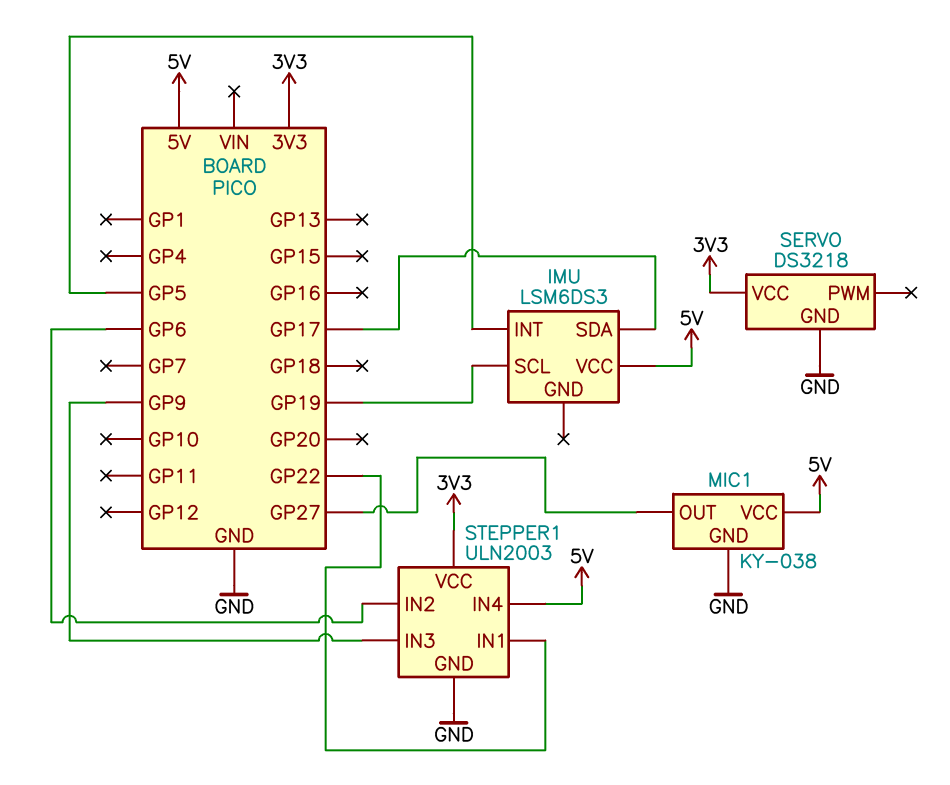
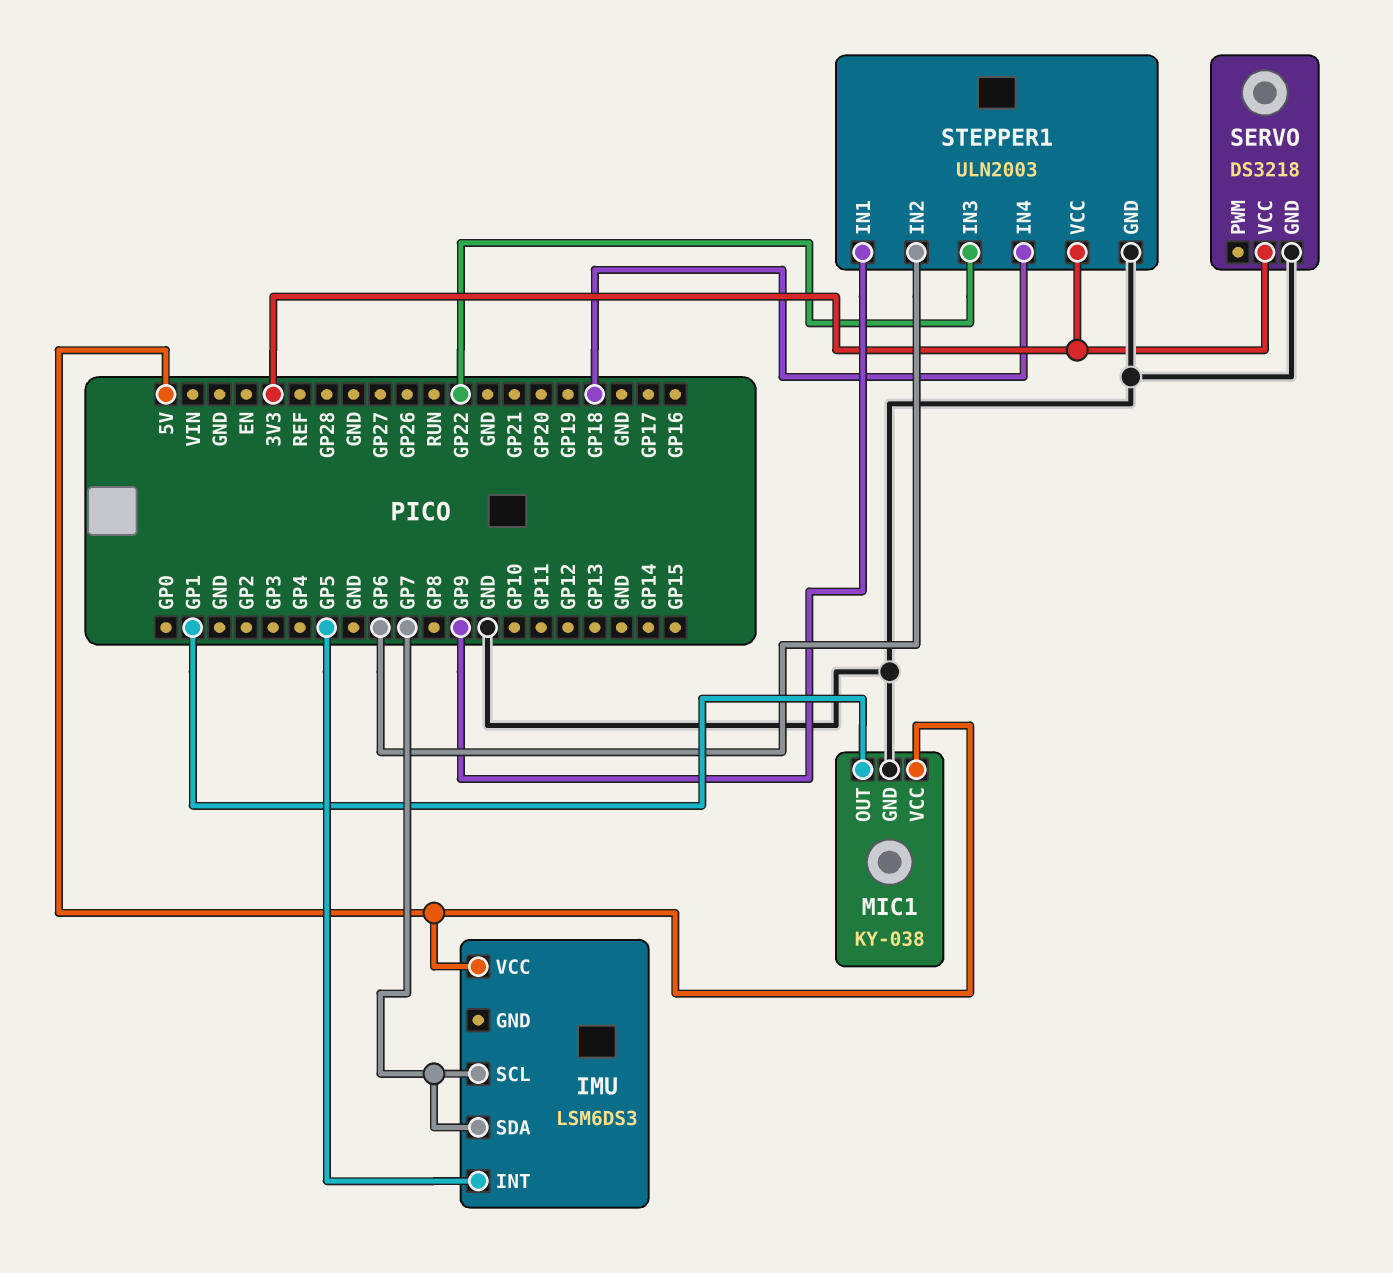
IMU pin SCL: GP19 -> GP7
IMU pin SDA: GP17 -> GP7
MIC1 pin OUT: GP27 -> GP1
STEPPER1 pin IN1: GP22 -> GP9
STEPPER1 pin IN3: GP9 -> GP22
STEPPER1 pin IN4: 5V -> GP18

